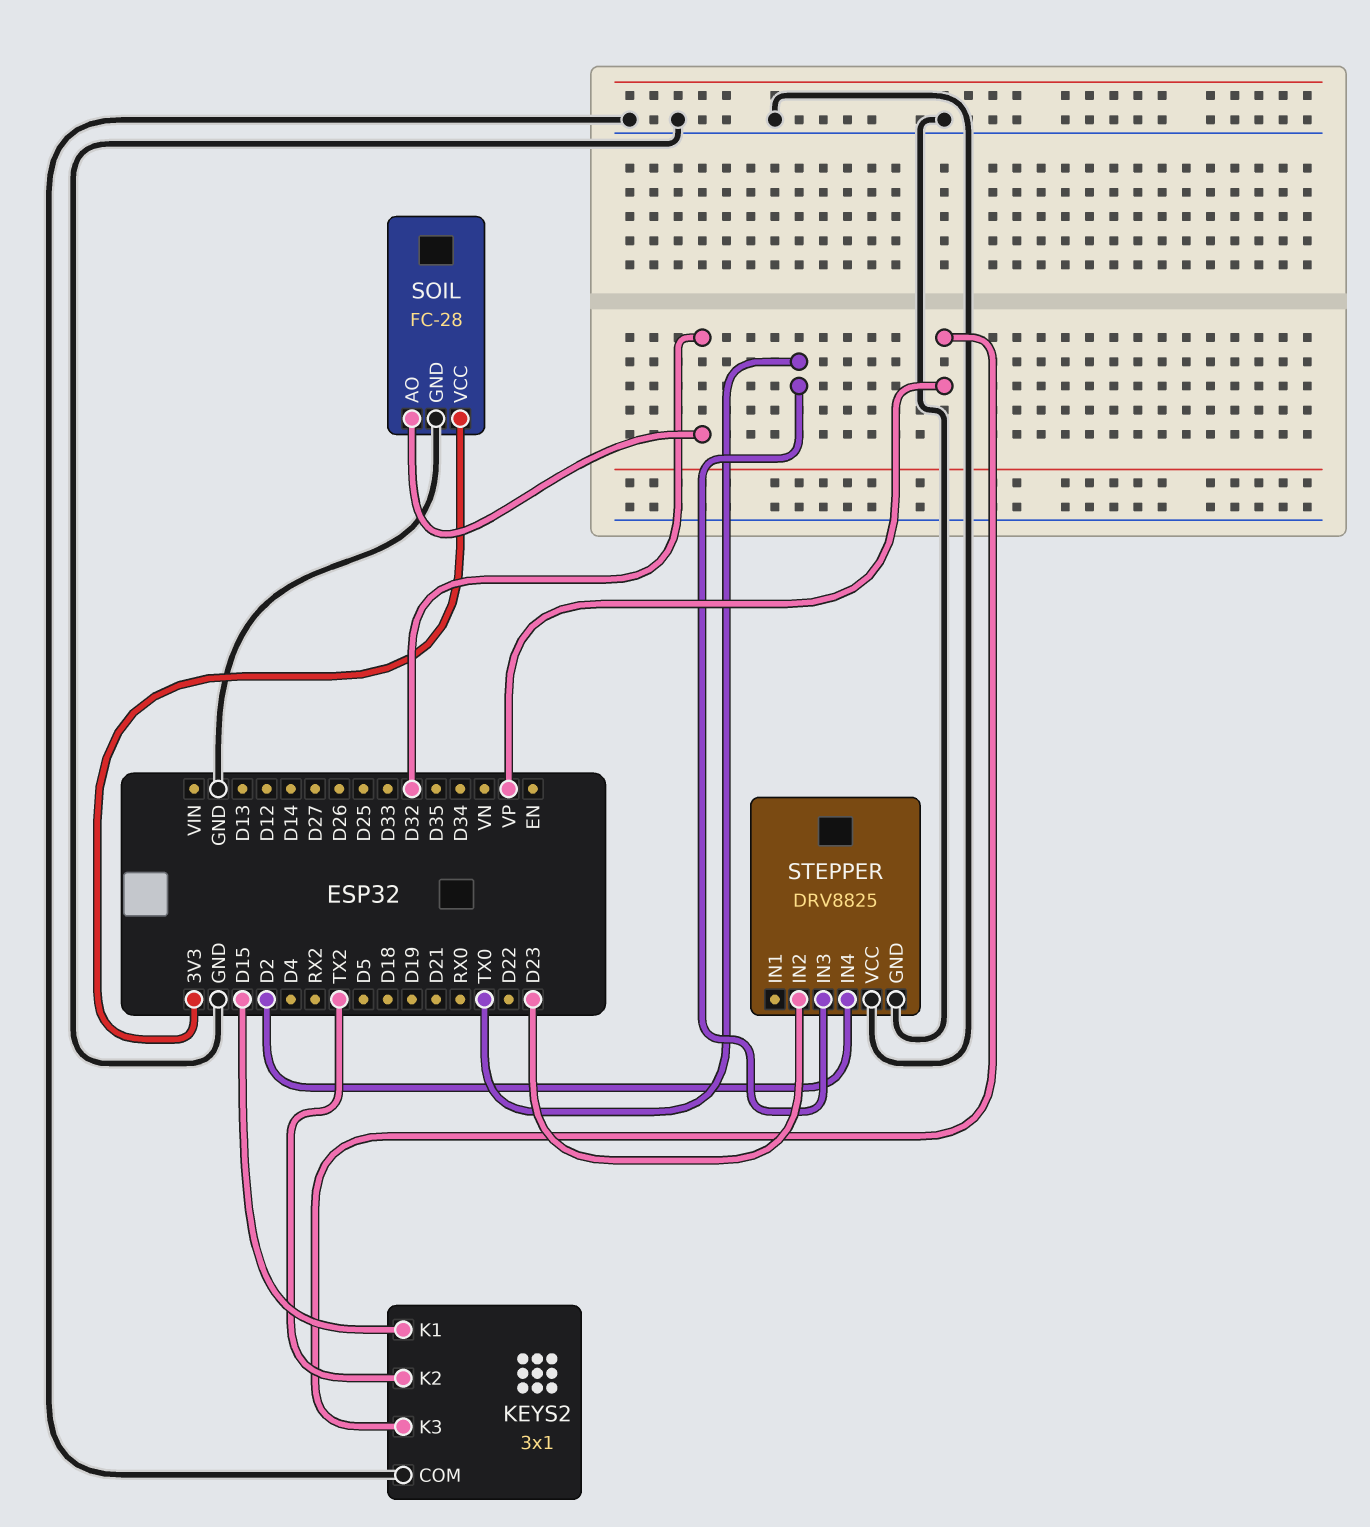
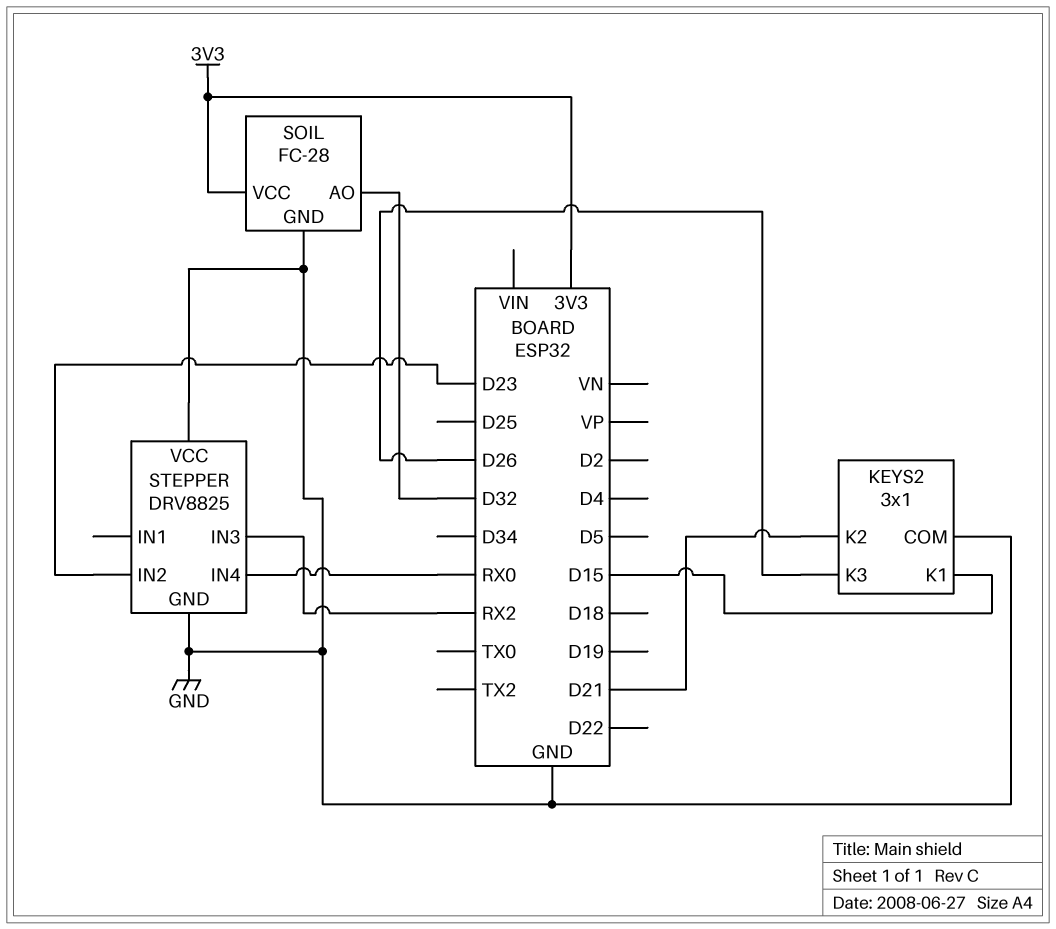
KEYS2 pin K2: TX2 -> D21
KEYS2 pin K3: VP -> D26
STEPPER pin IN3: TX0 -> RX2
STEPPER pin IN4: D2 -> RX0

